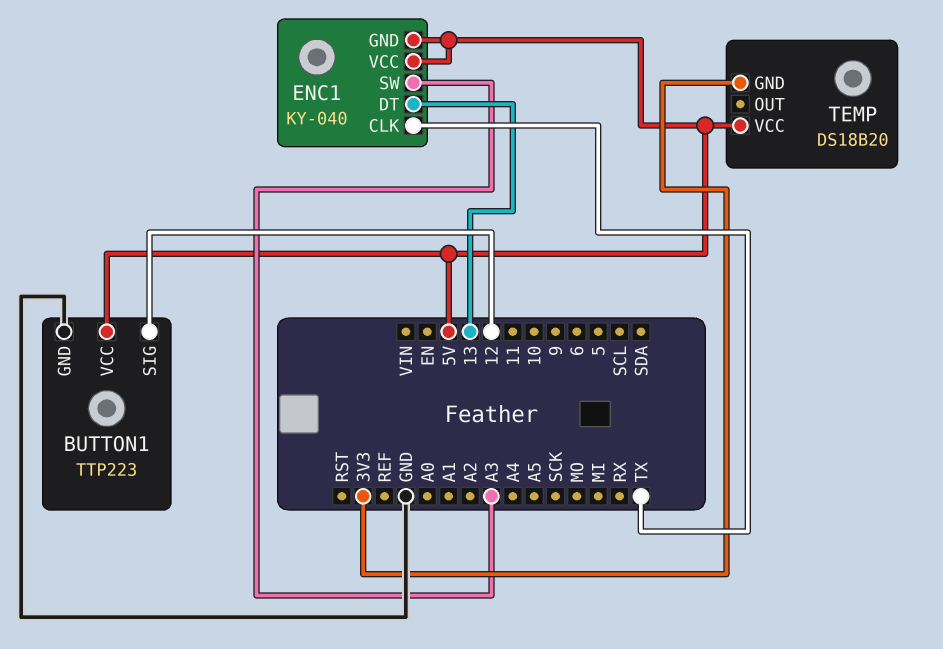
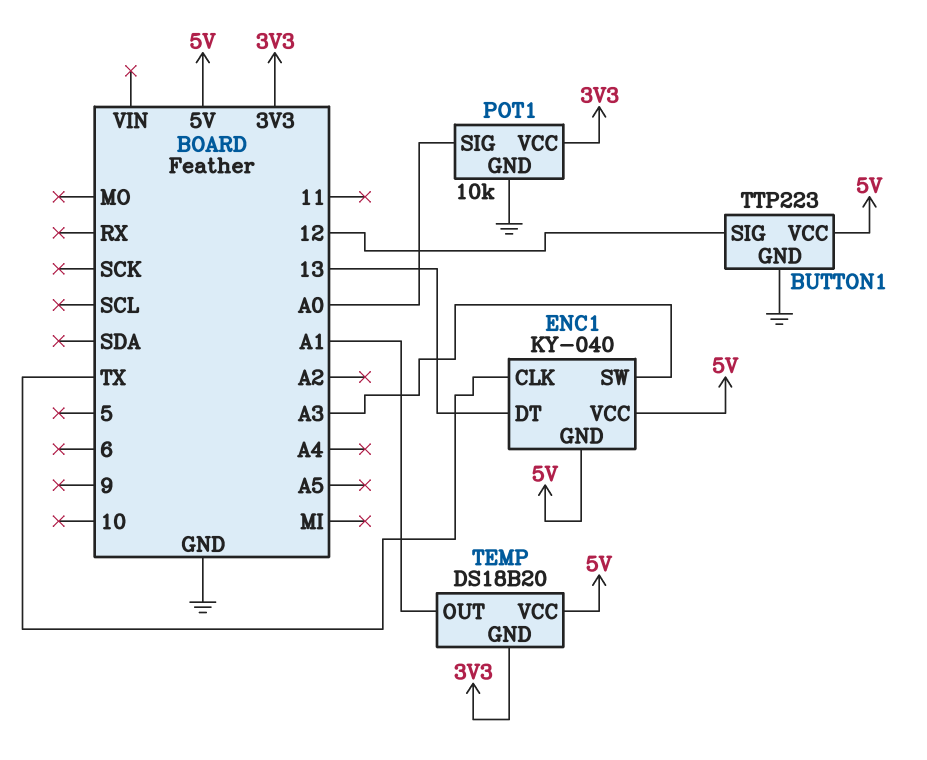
POT1: none -> 10k
POT1 pin GND: none -> GND
POT1 pin SIG: none -> A0
POT1 pin VCC: none -> 3V3
TEMP pin OUT: none -> A1

